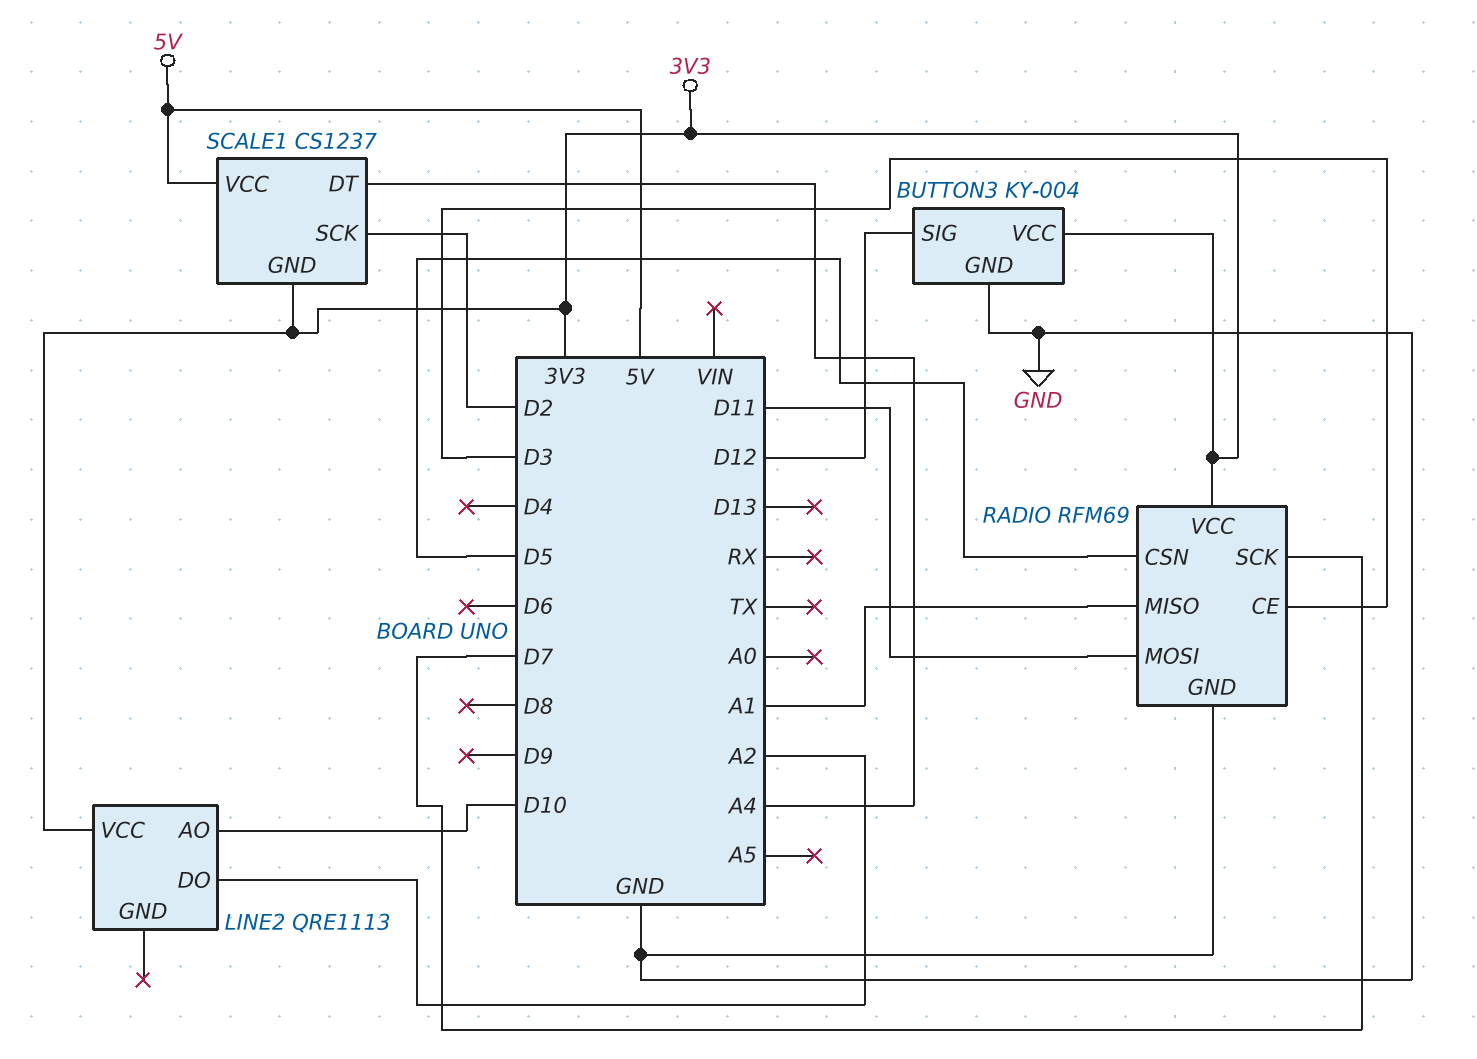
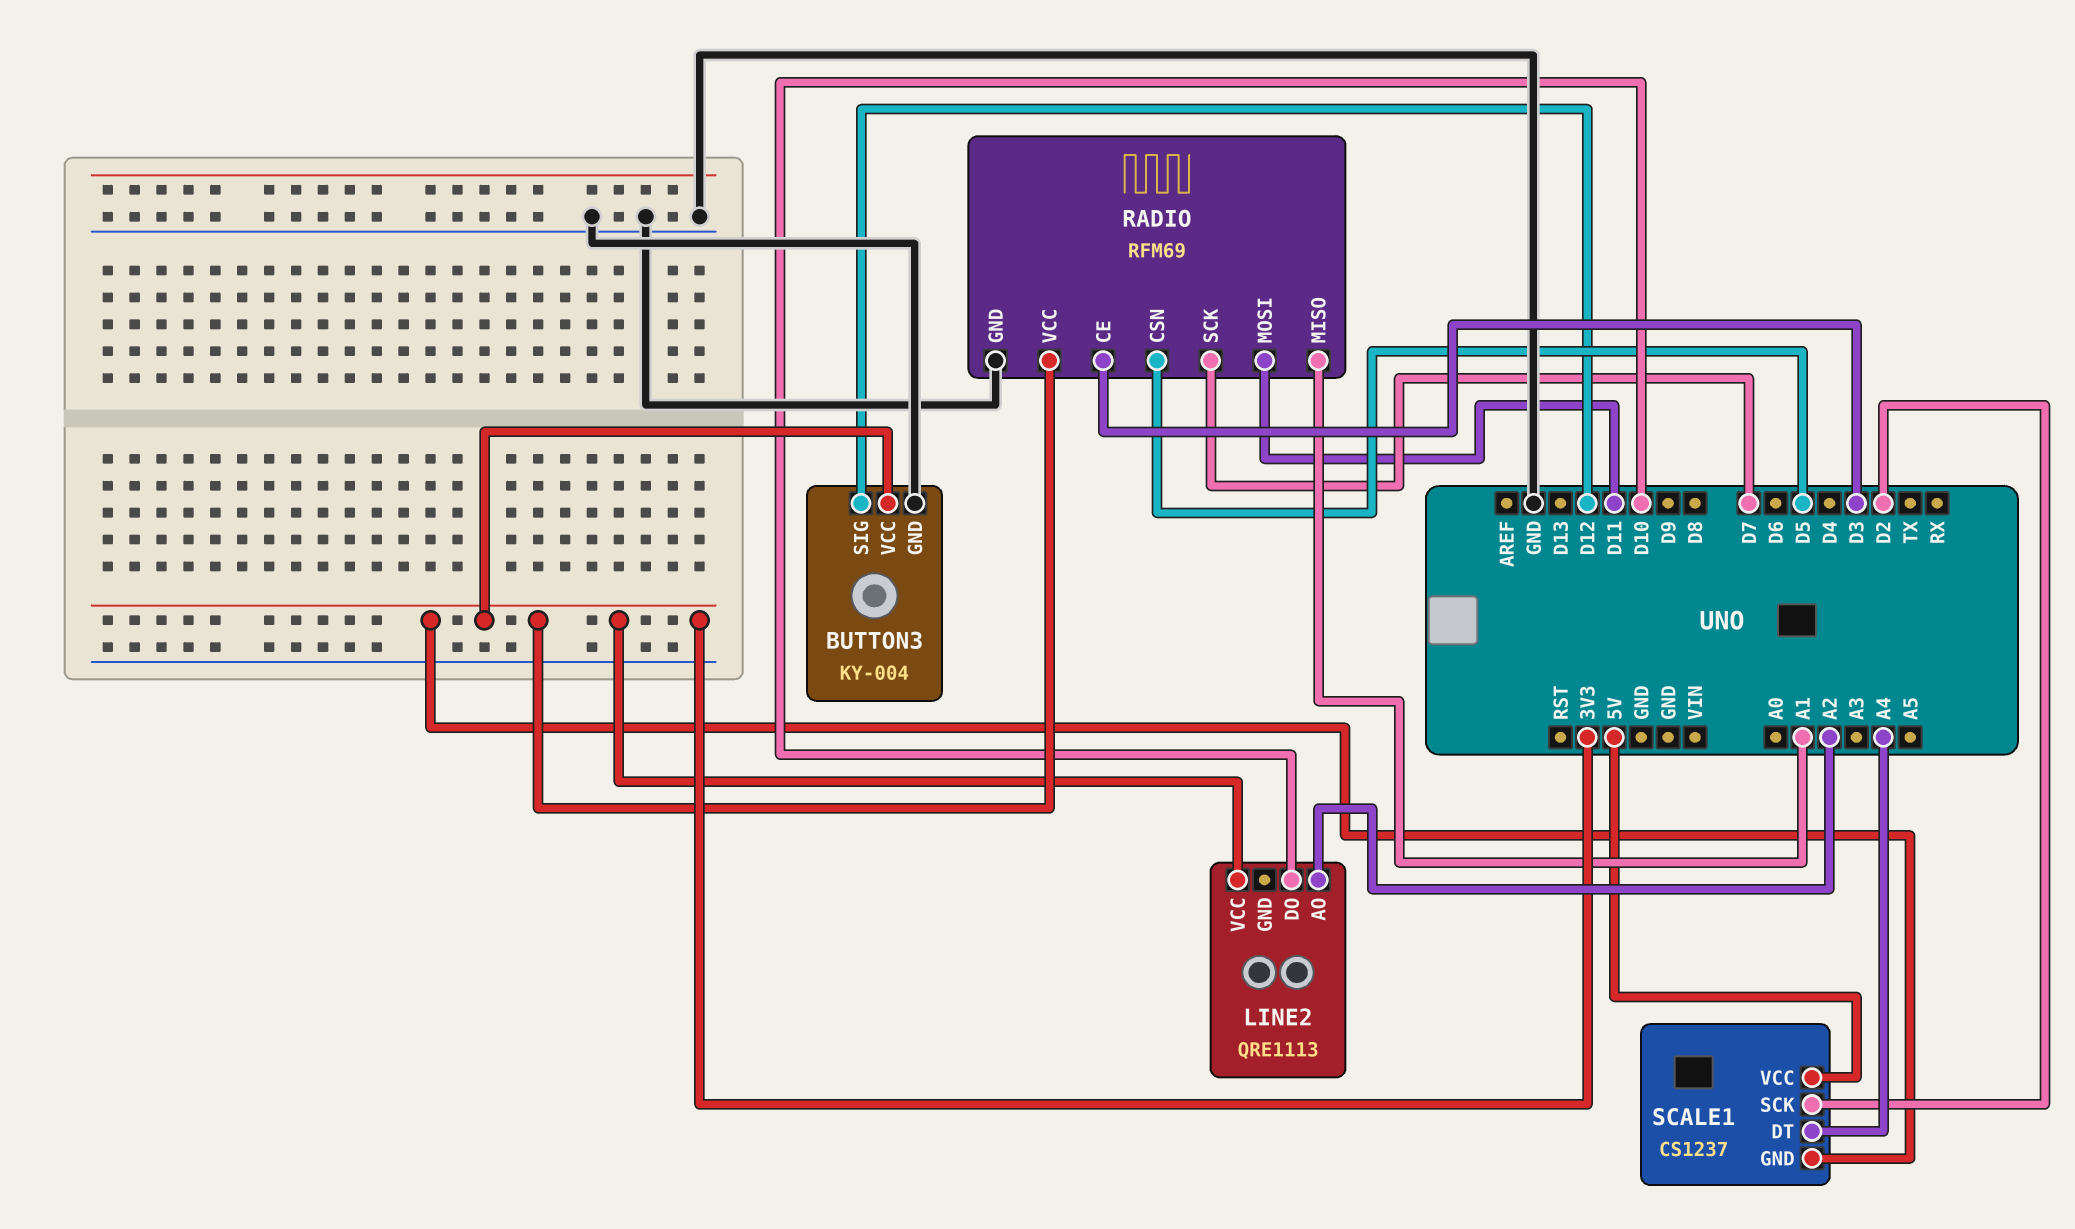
LINE2 pin AO: D10 -> A2
LINE2 pin DO: A2 -> D10

